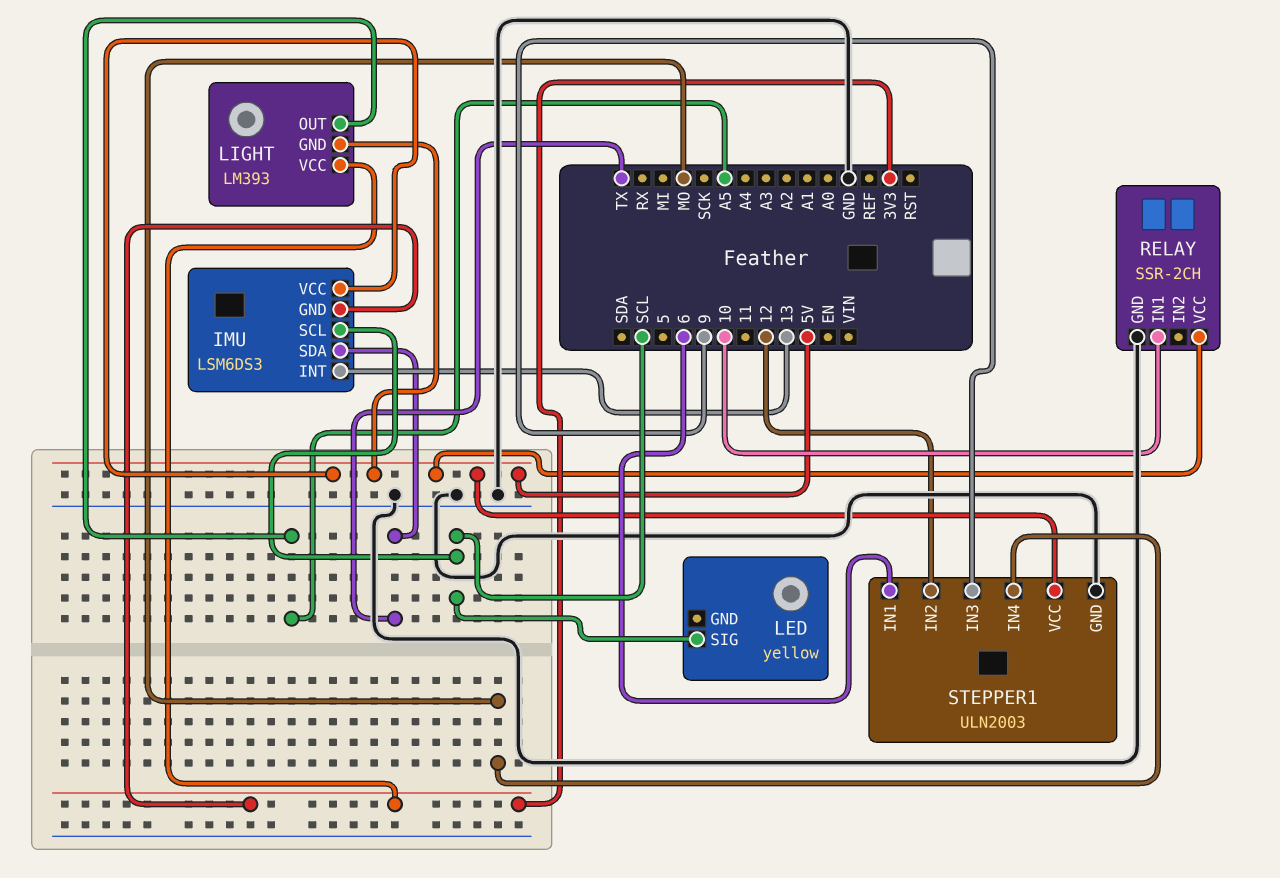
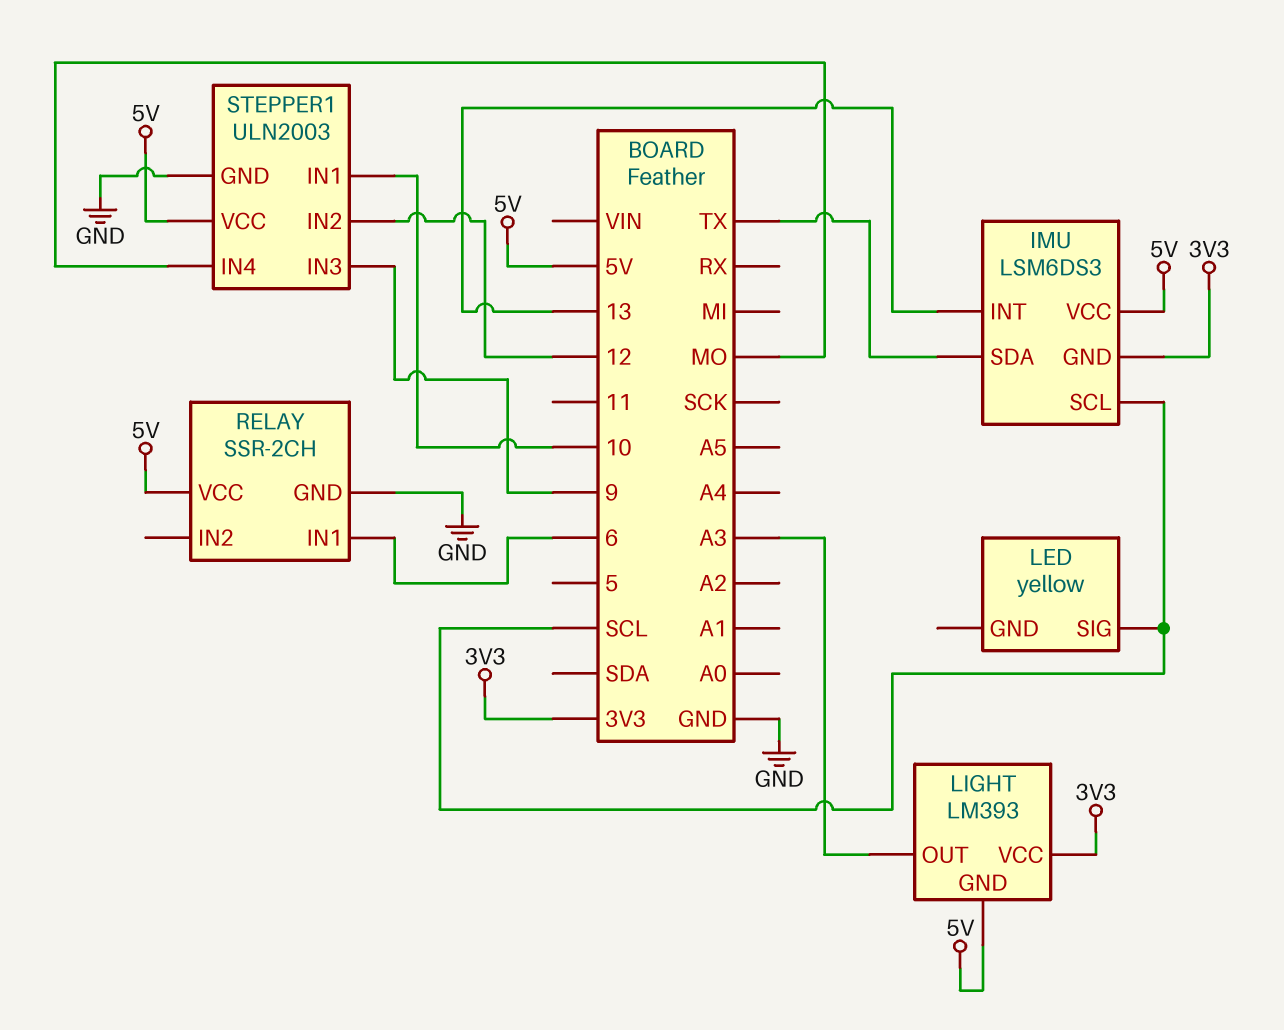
LIGHT pin OUT: A5 -> A3
RELAY pin IN1: 10 -> 6
STEPPER1 pin IN1: 6 -> 10

